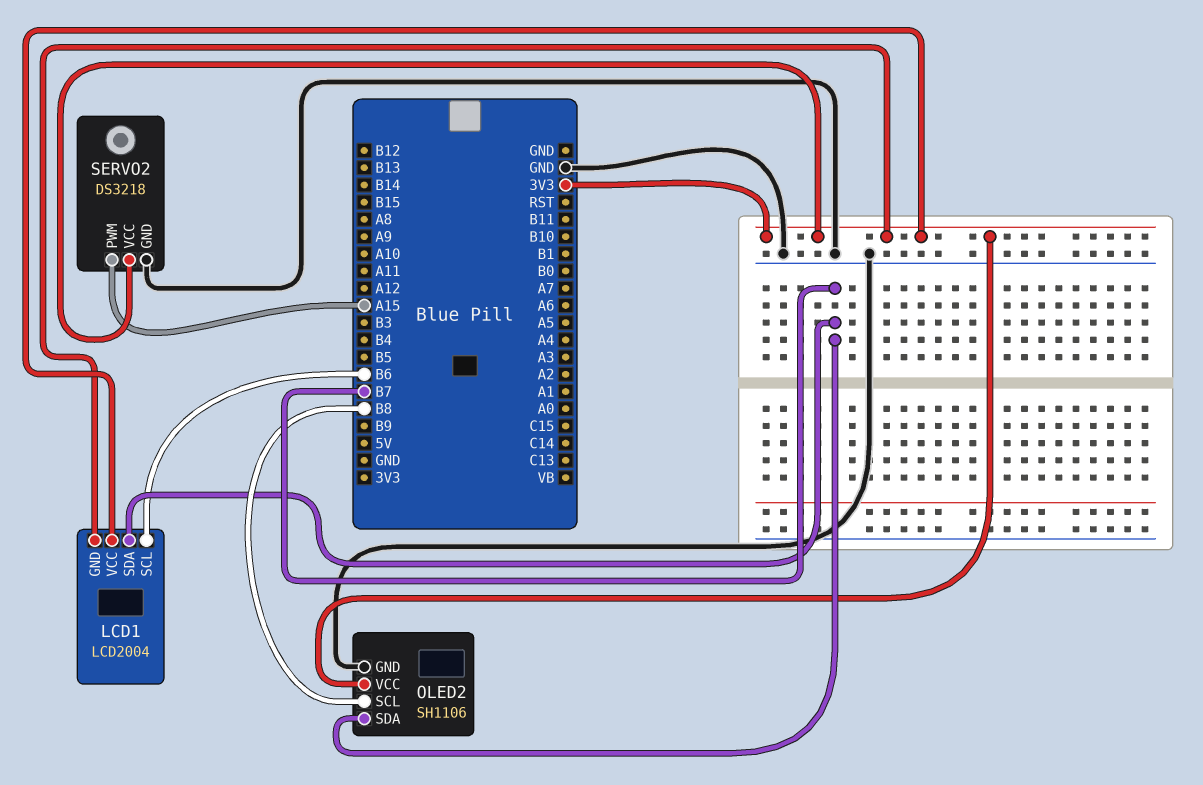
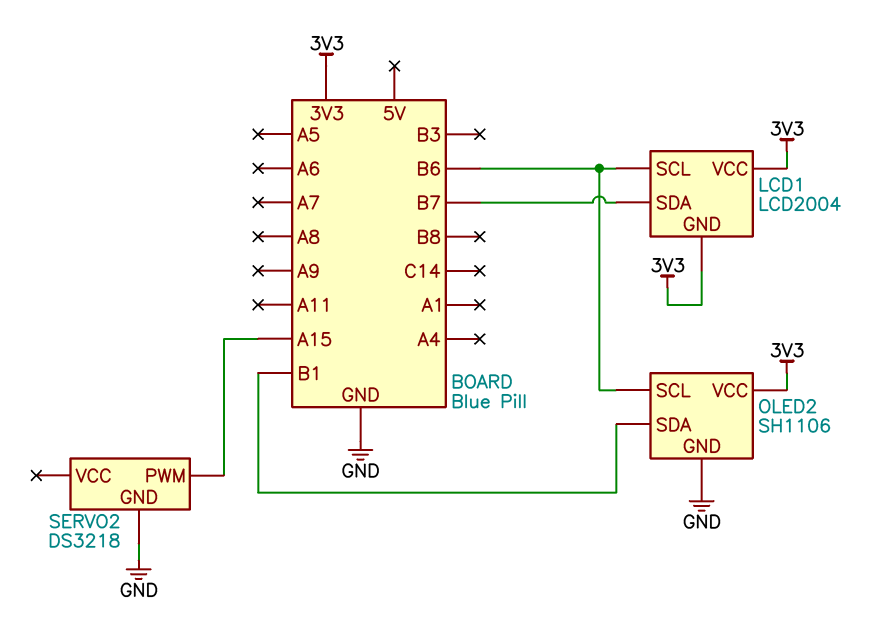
OLED2 pin SCL: B8 -> B6
OLED2 pin SDA: B7 -> B1
SERVO2 pin VCC: 3V3 -> none

